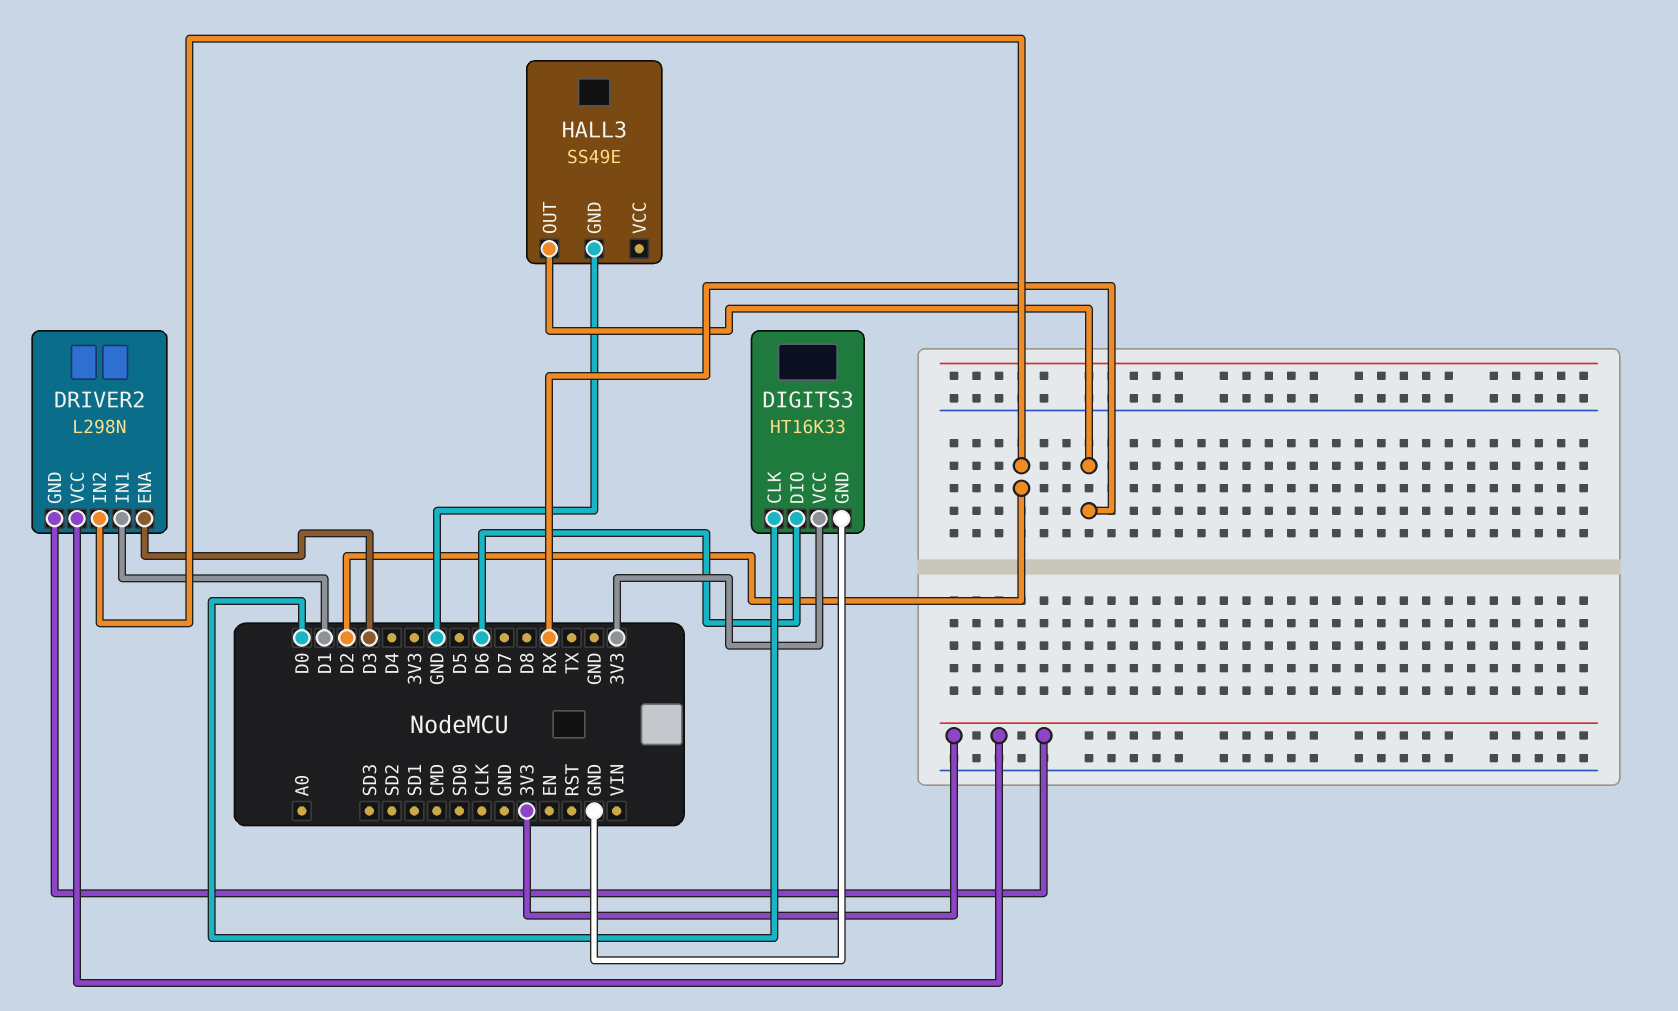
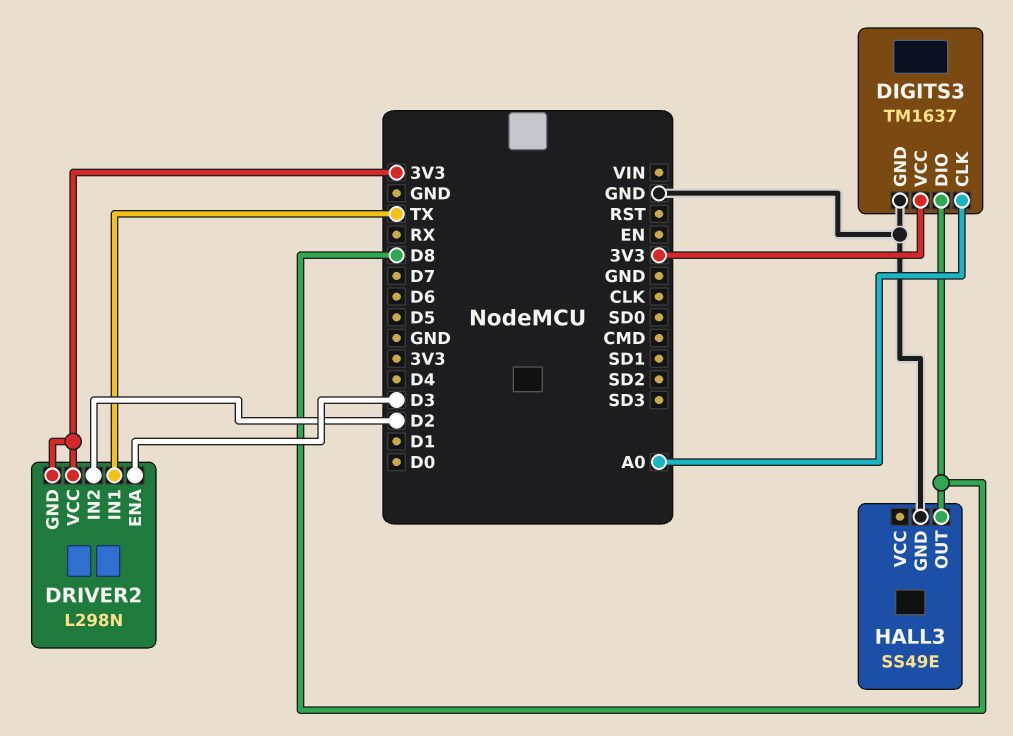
DIGITS3: HT16K33 -> TM1637
DIGITS3 pin CLK: D0 -> A0
DIGITS3 pin DIO: D6 -> D8
DRIVER2 pin IN1: D1 -> TX
HALL3 pin OUT: RX -> D8

